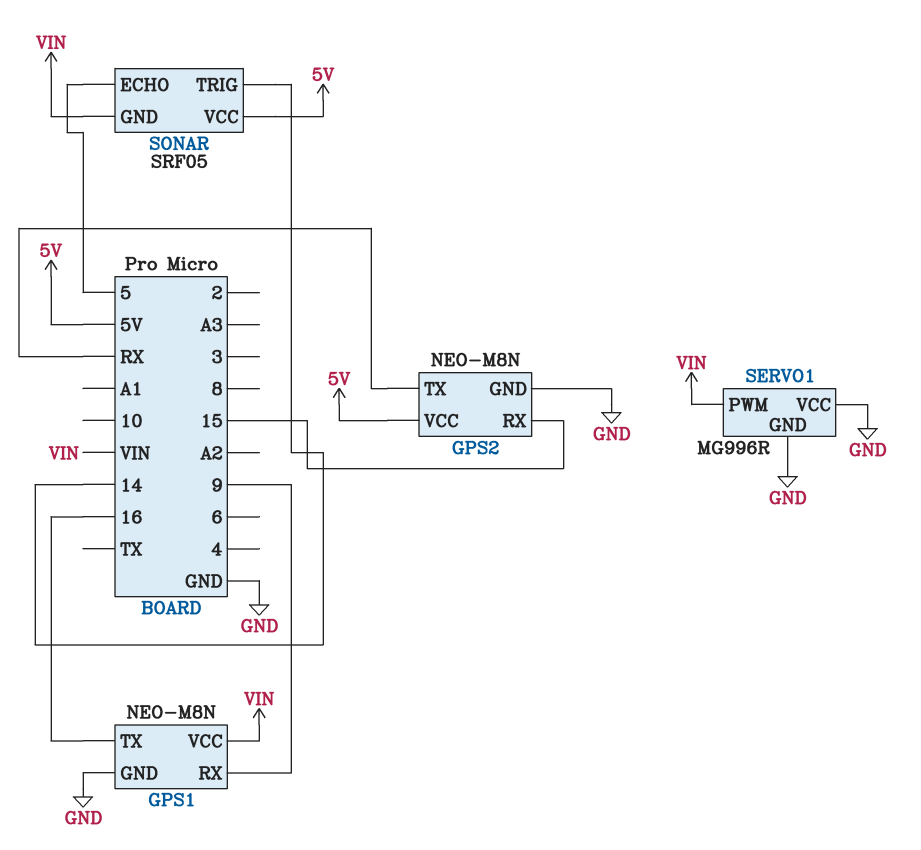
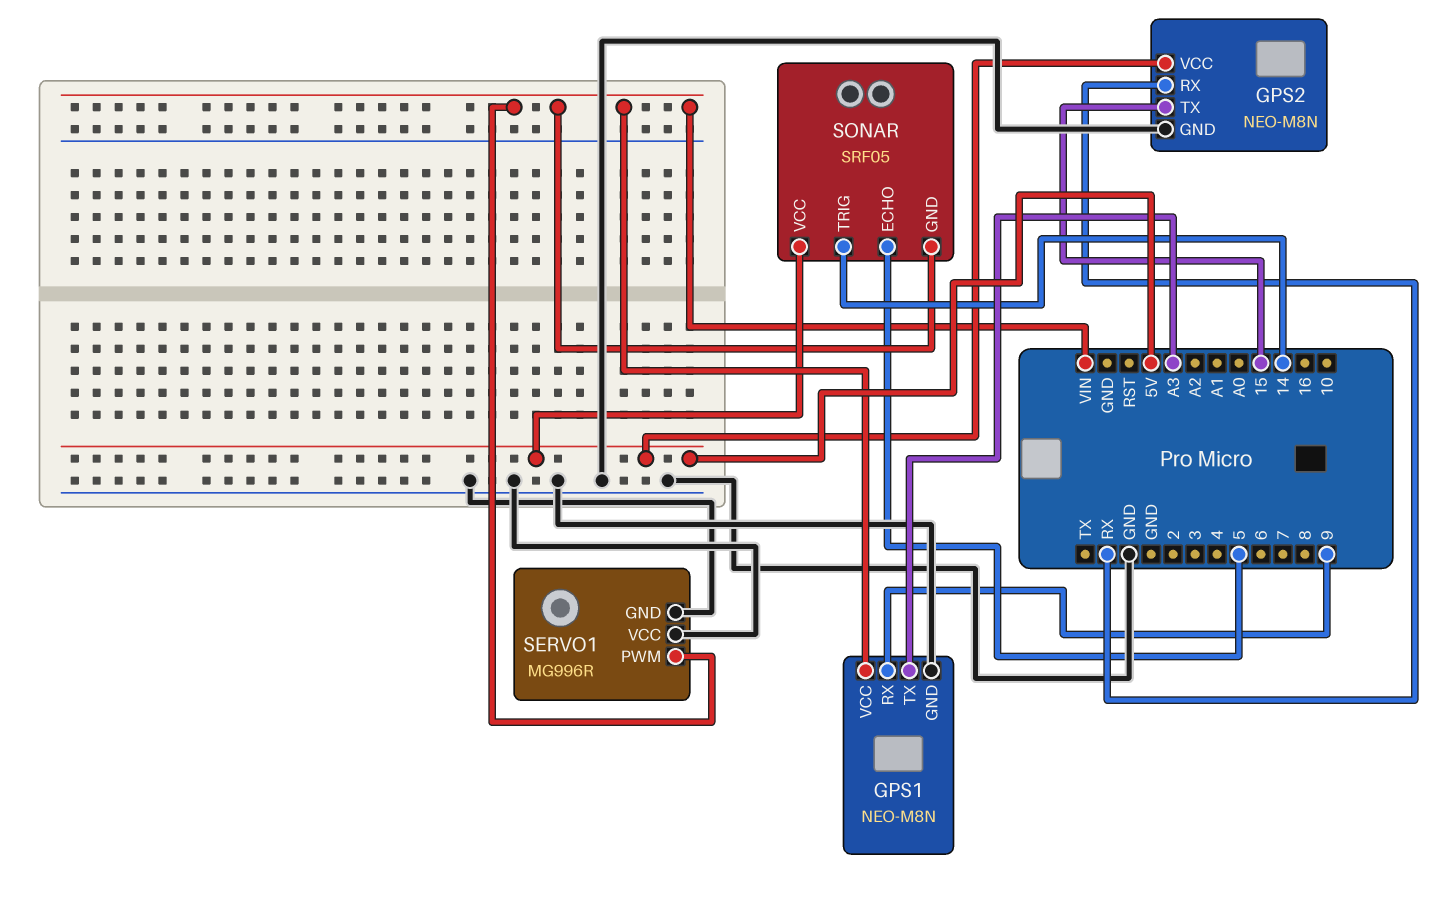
GPS1 pin TX: 16 -> A3
GPS2 pin RX: 15 -> RX
GPS2 pin TX: RX -> 15

